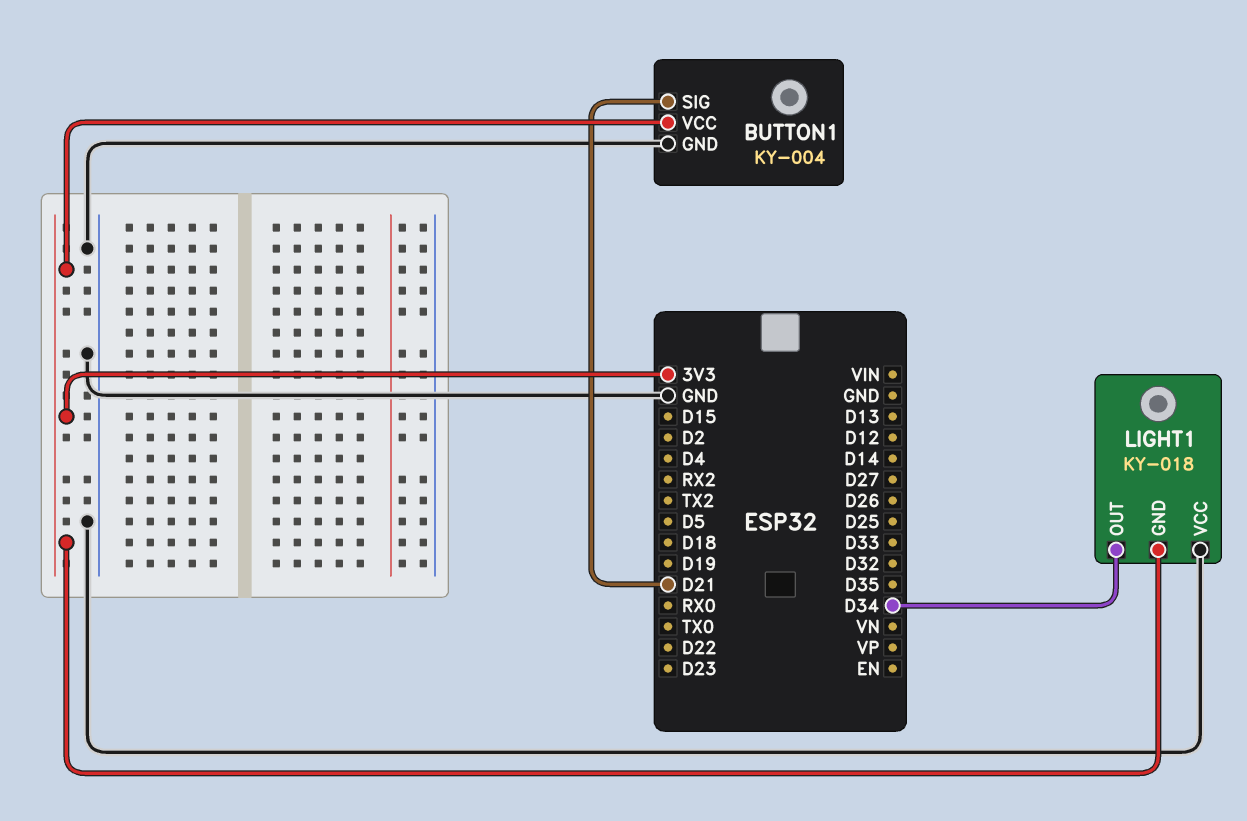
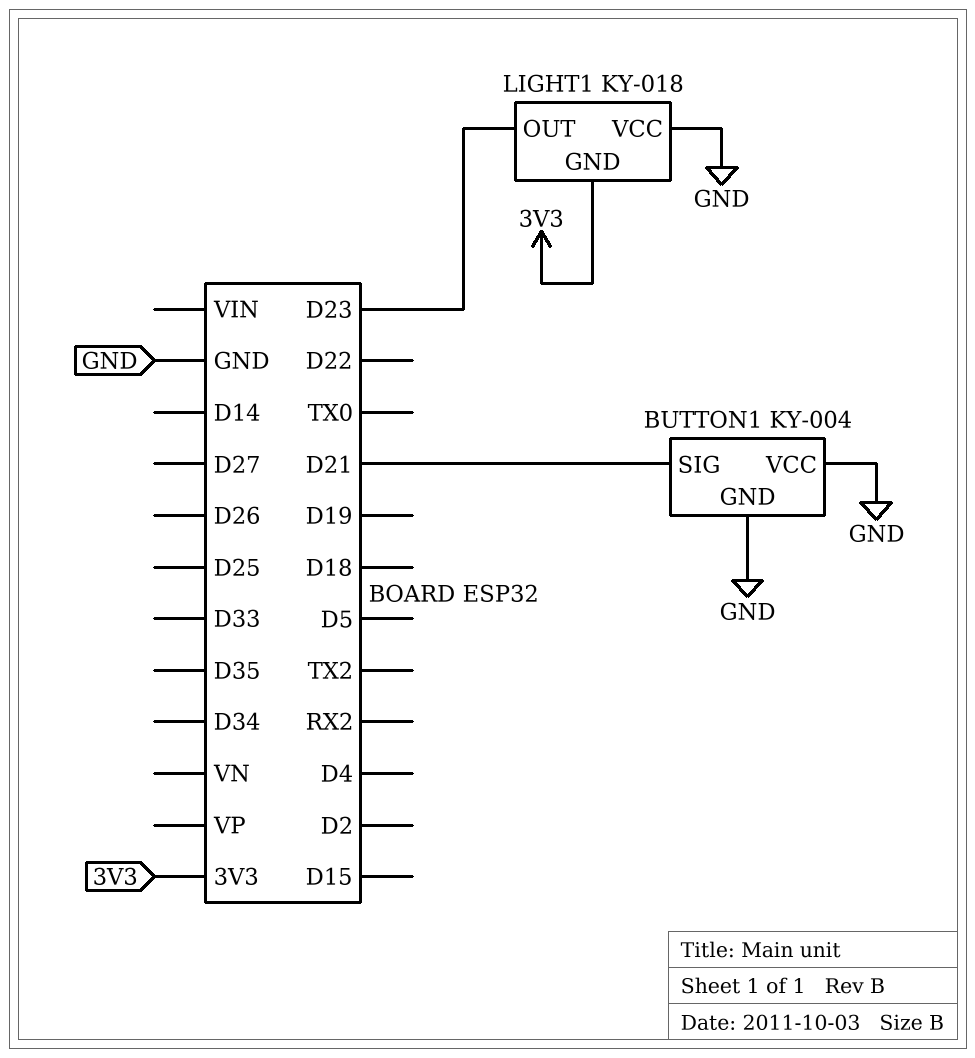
BUTTON1 pin VCC: 3V3 -> GND
LIGHT1 pin OUT: D34 -> D23

